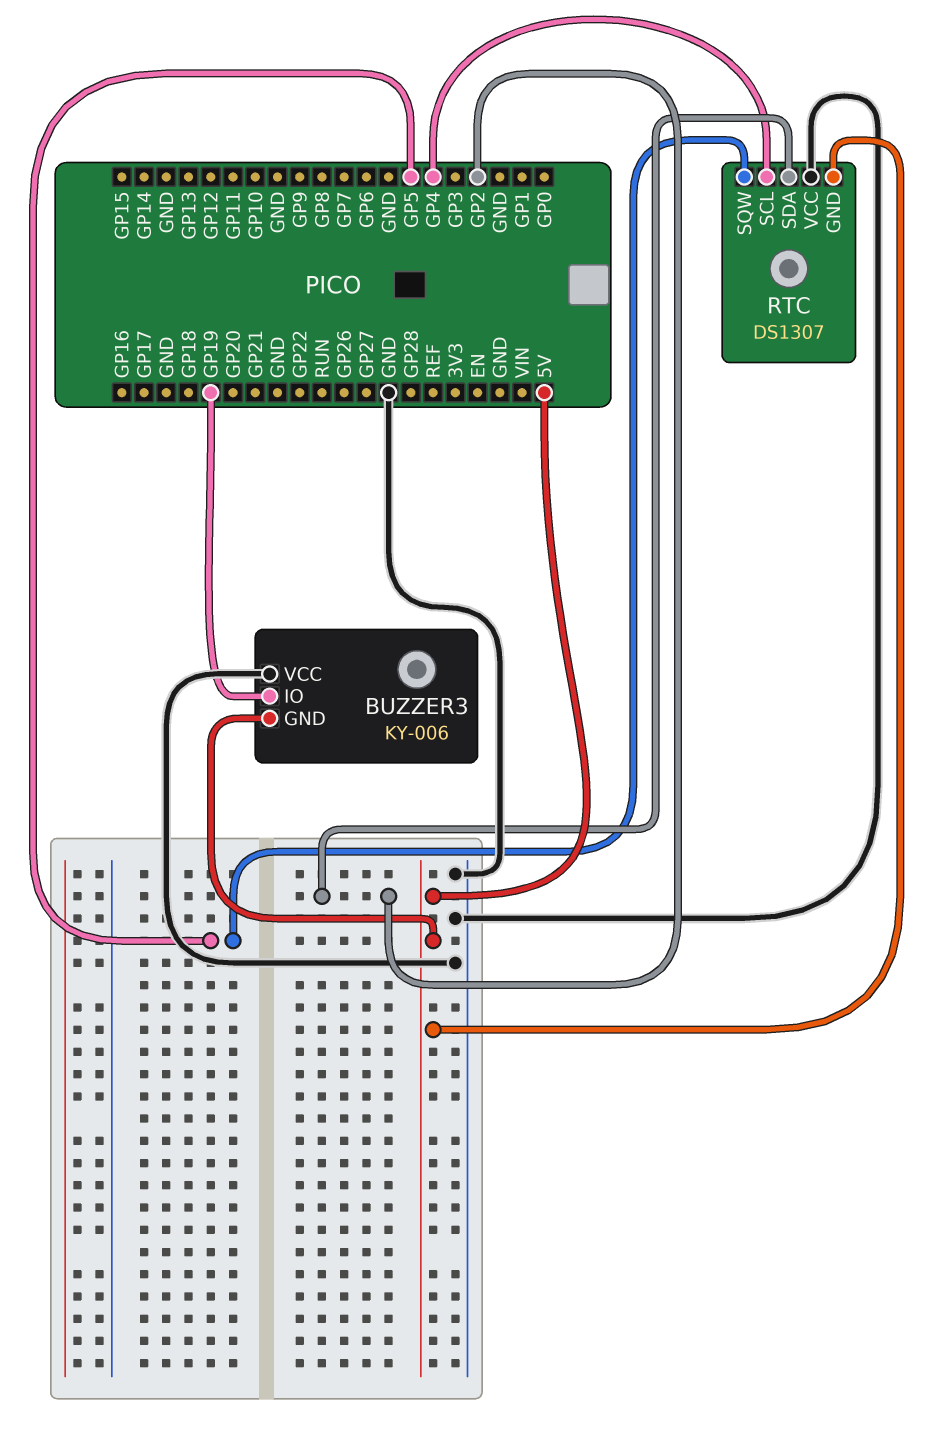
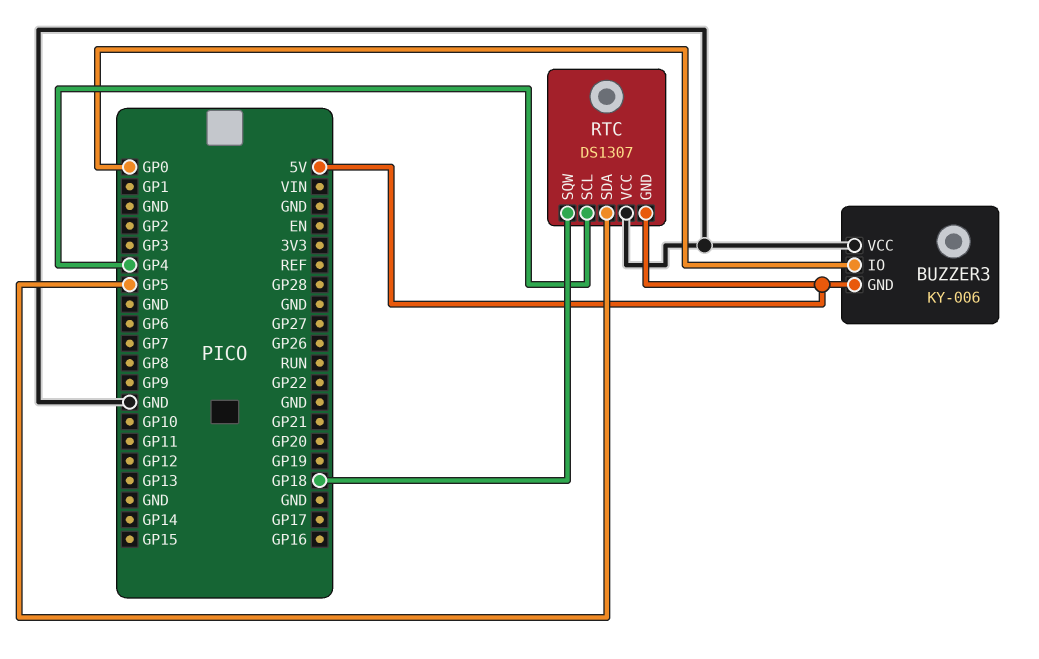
BUZZER3 pin IO: GP19 -> GP0
RTC pin SDA: GP2 -> GP5
RTC pin SQW: GP5 -> GP18

